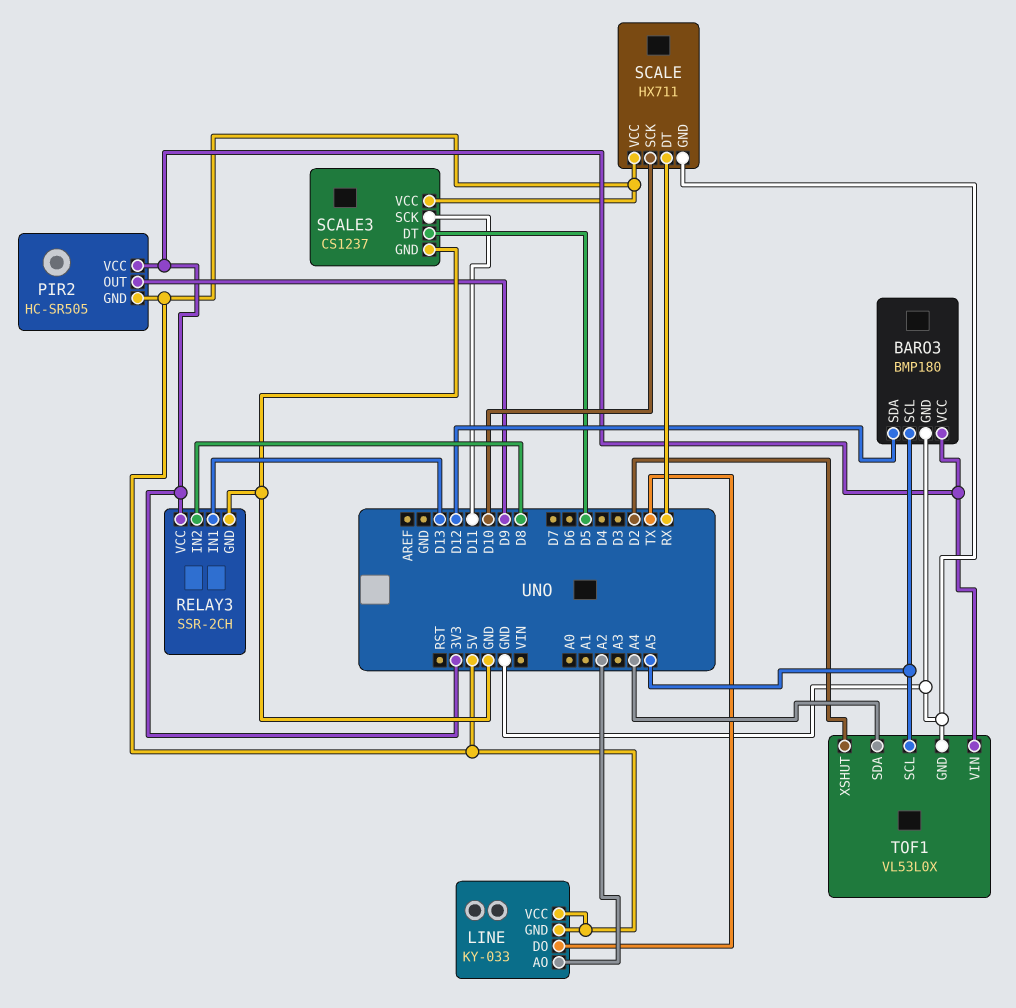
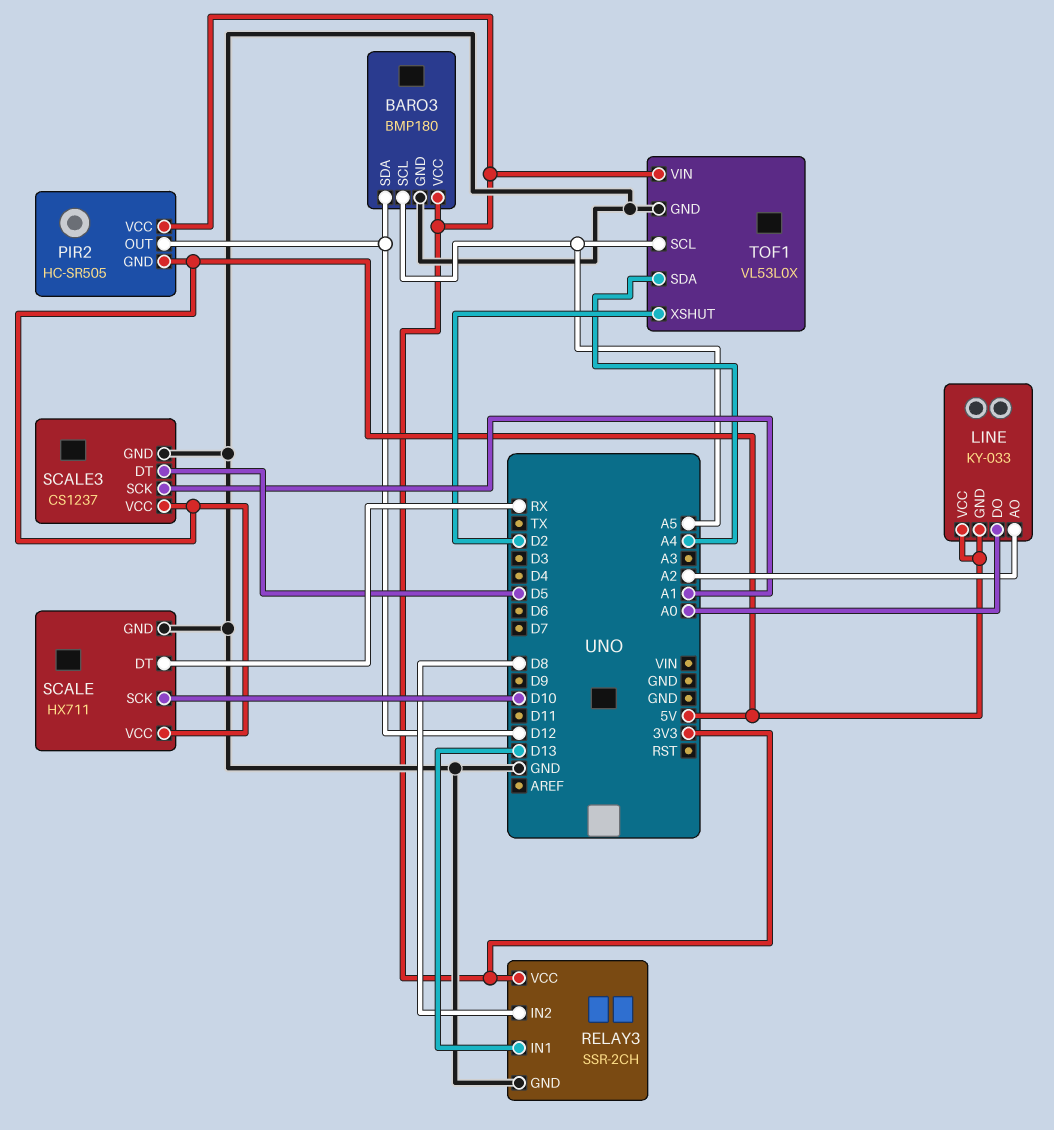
LINE pin DO: TX -> A0
PIR2 pin OUT: D9 -> D12
SCALE3 pin SCK: D11 -> A1

